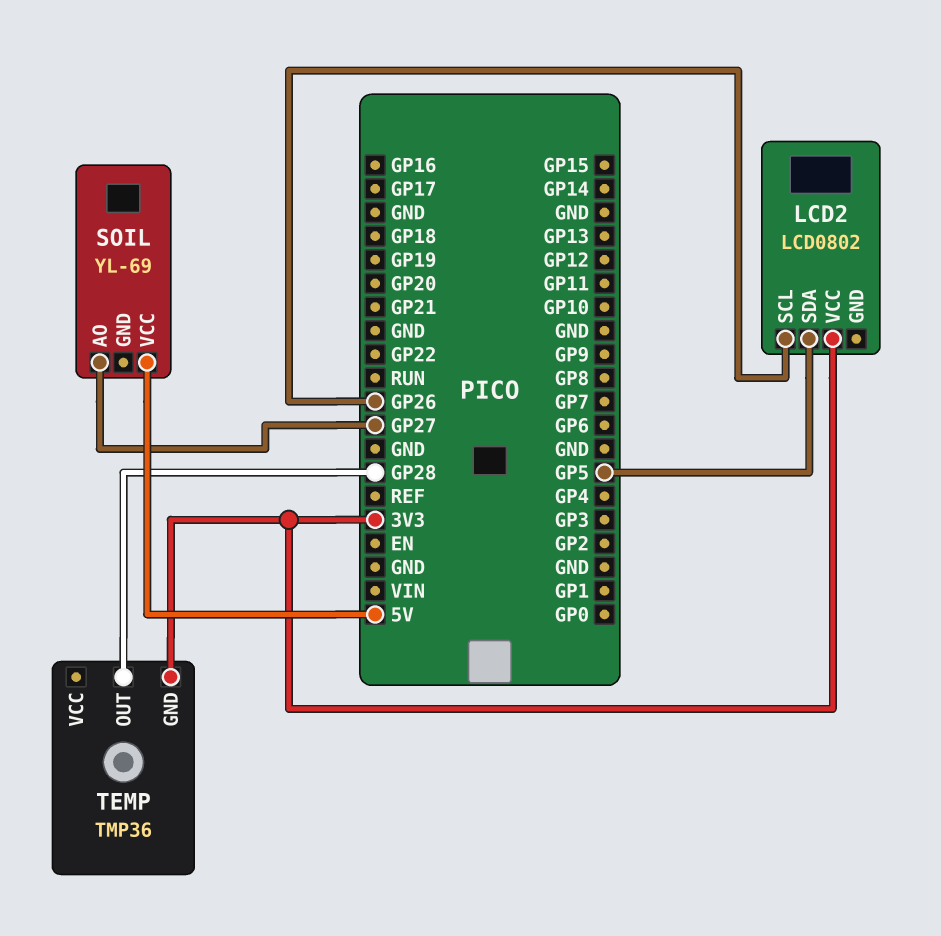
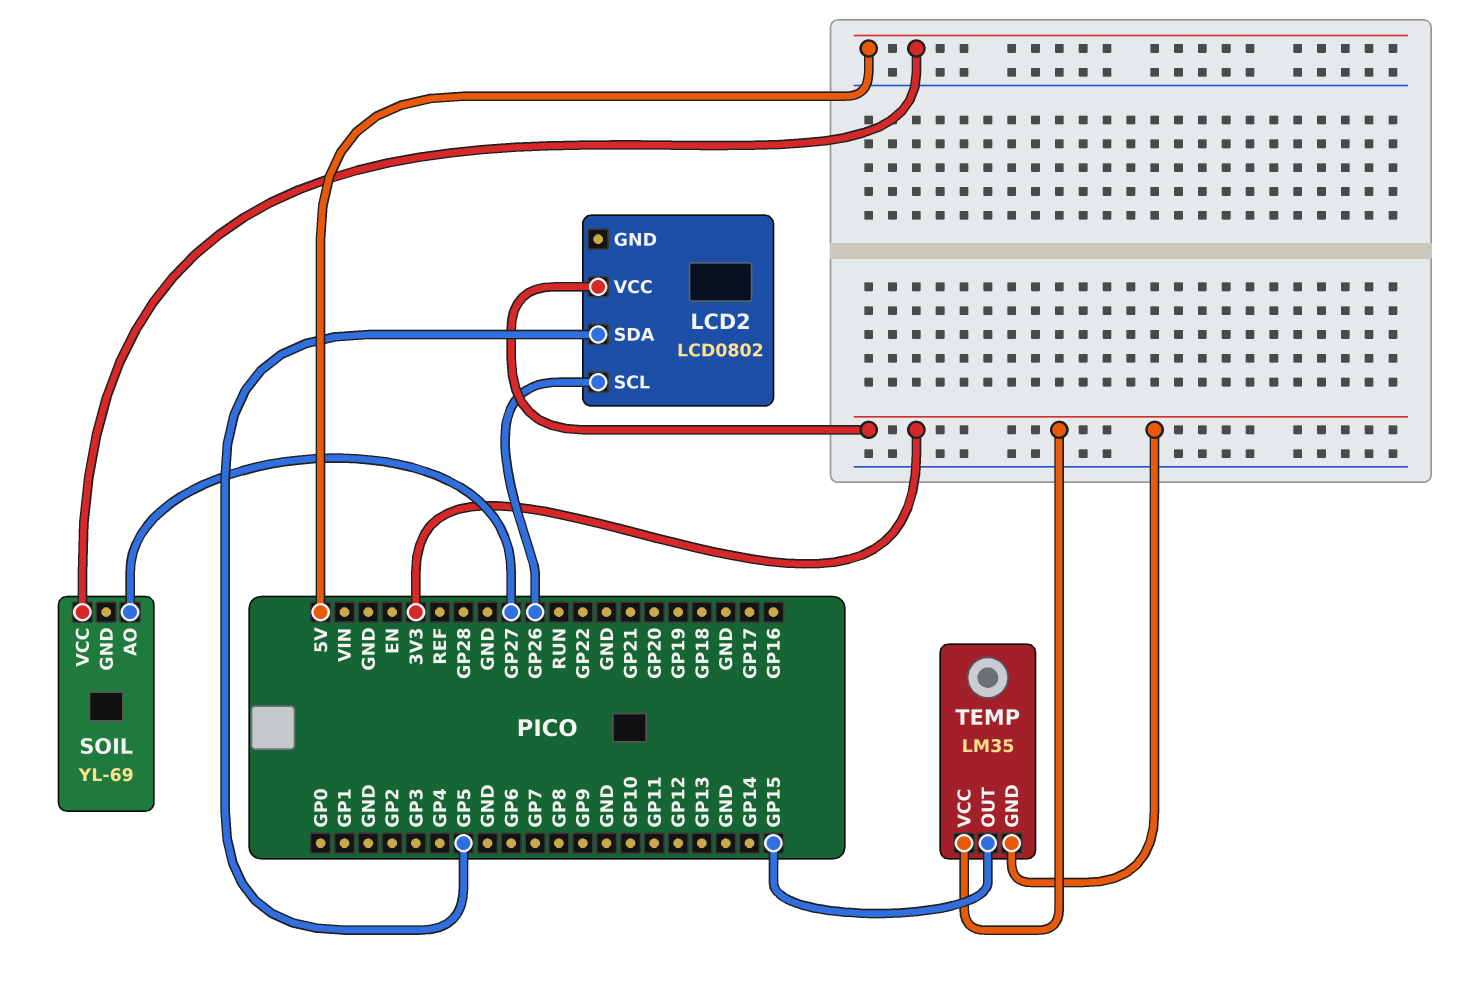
TEMP: TMP36 -> LM35
TEMP pin OUT: GP28 -> GP15
TEMP pin VCC: none -> 3V3

